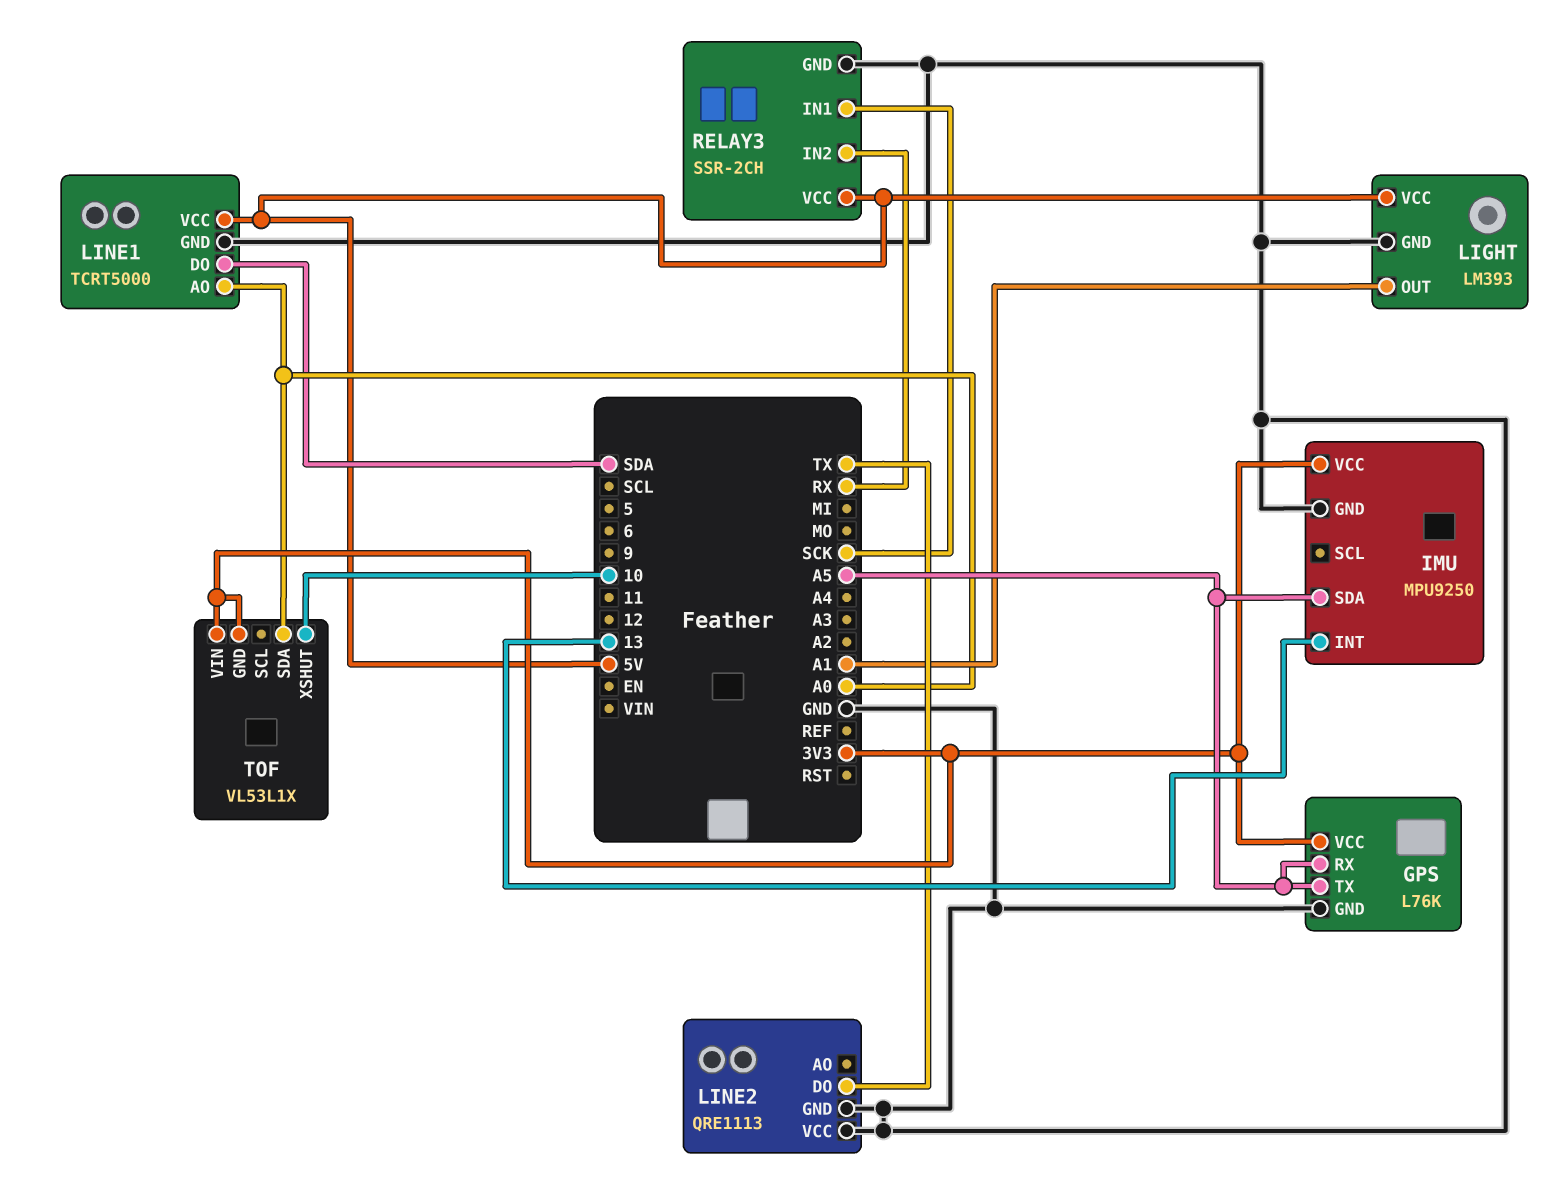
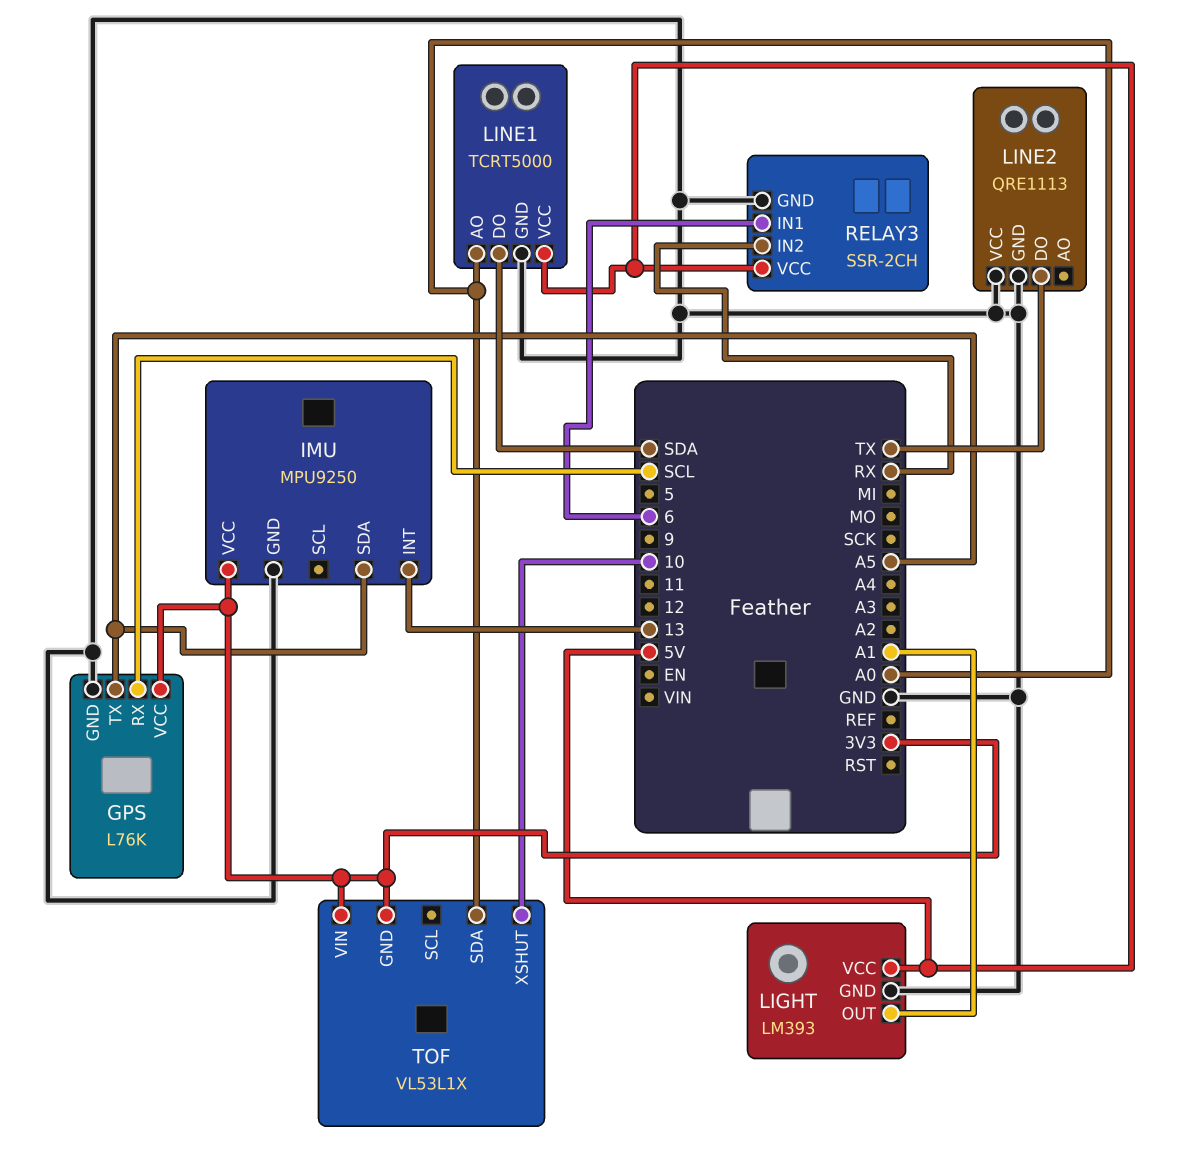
GPS pin RX: A5 -> SCL
RELAY3 pin IN1: SCK -> 6

